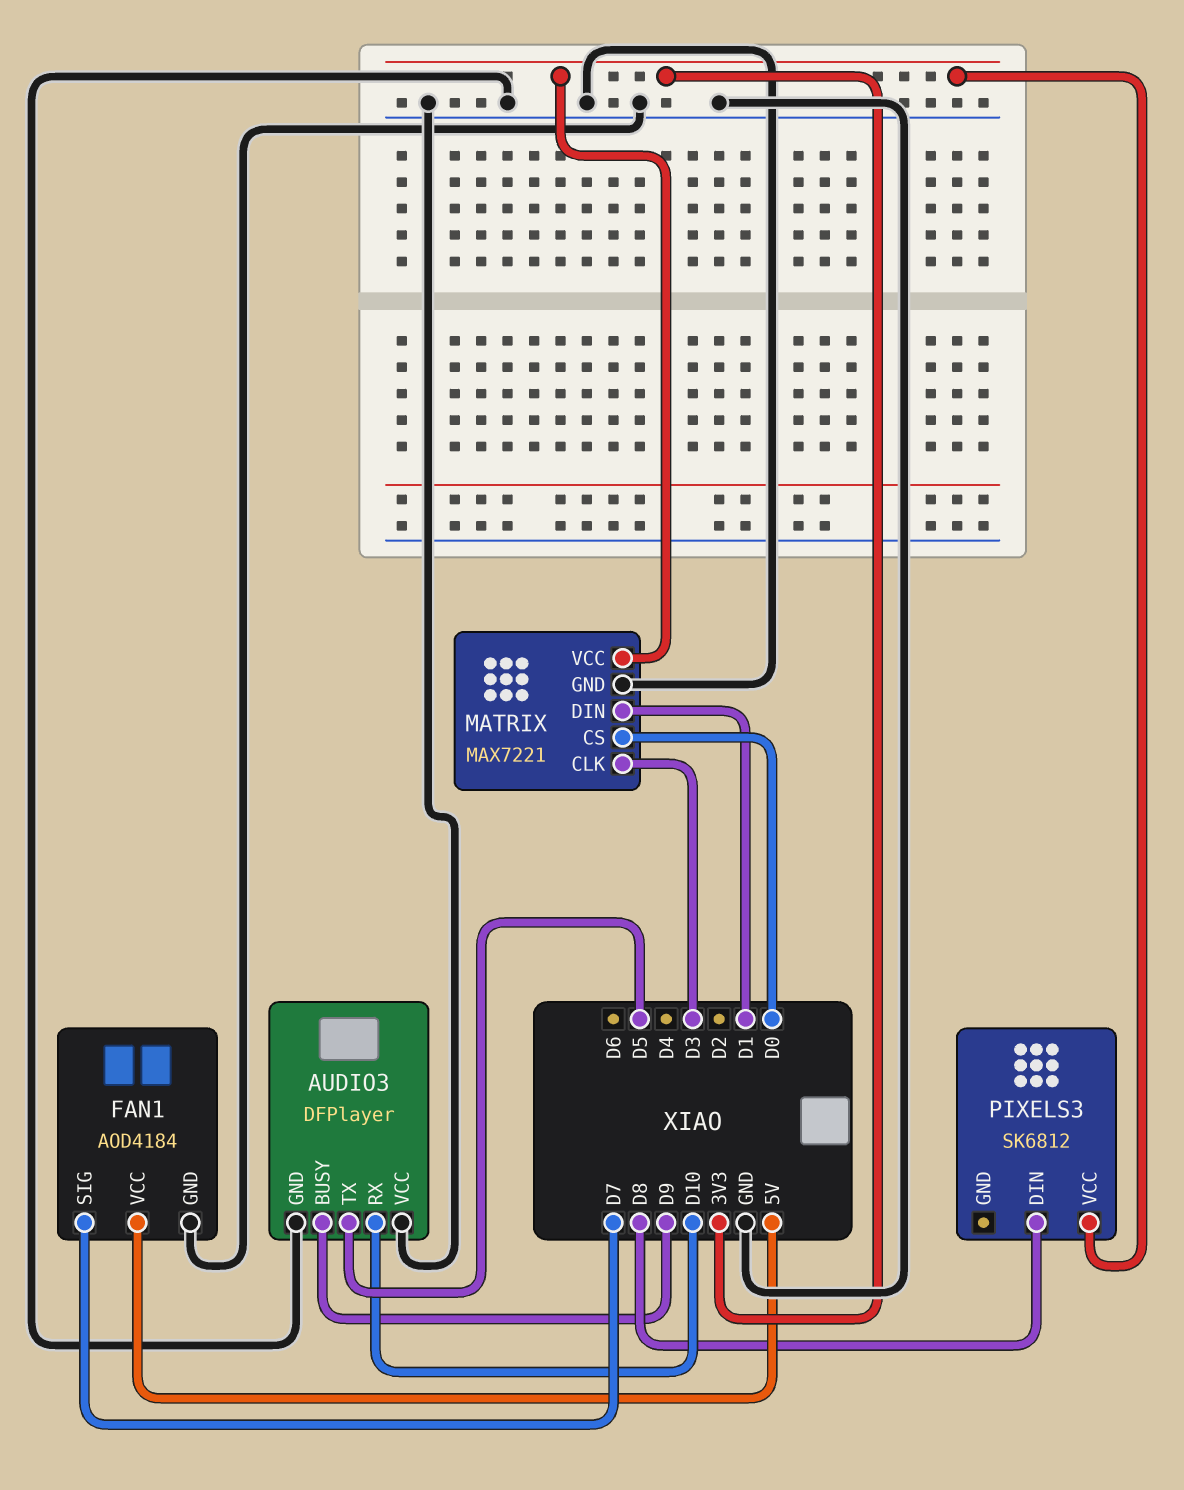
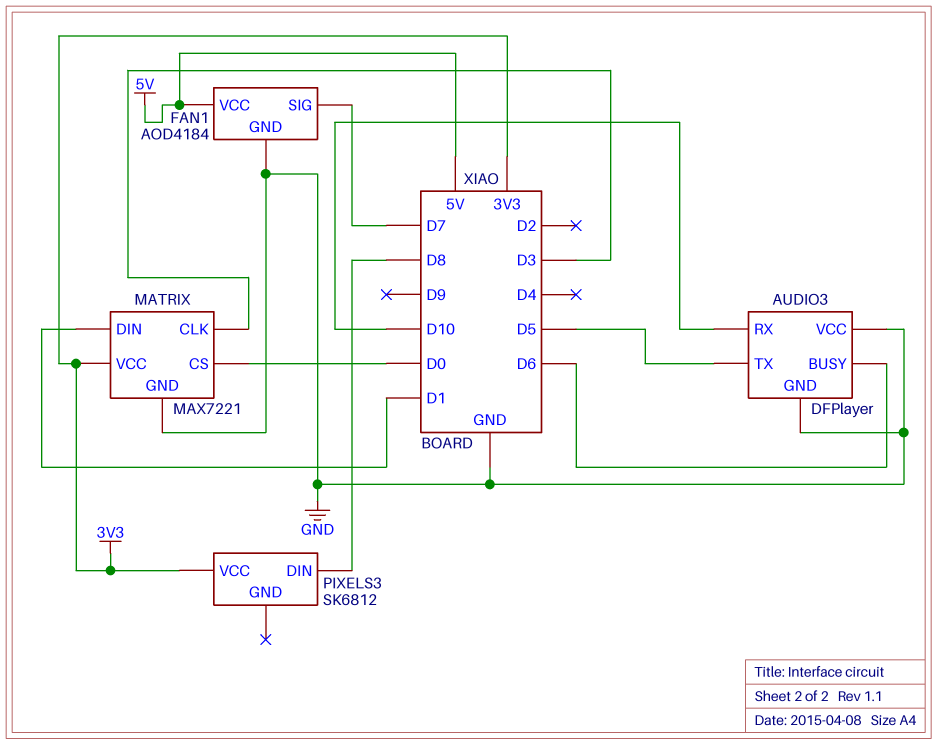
AUDIO3 pin BUSY: D9 -> D6

